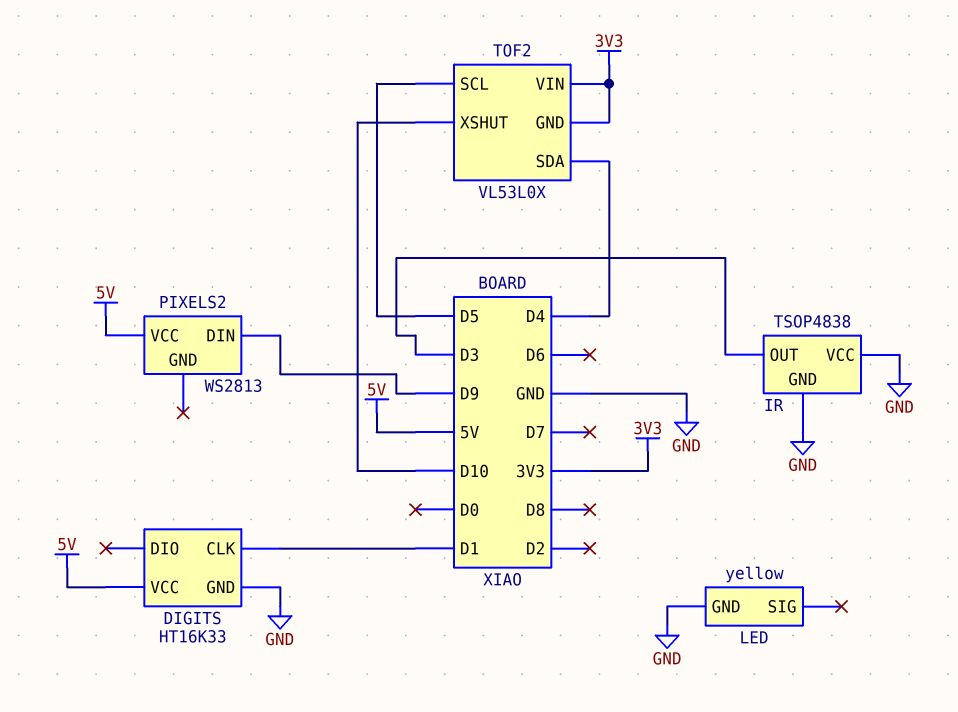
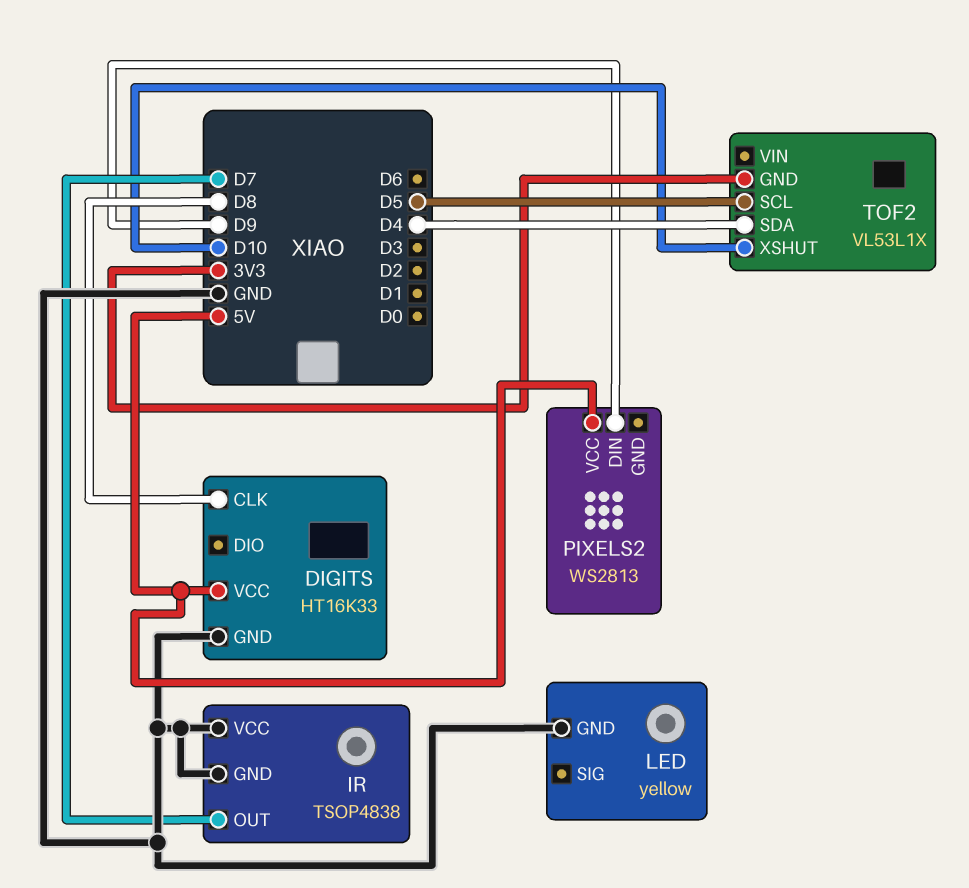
DIGITS pin CLK: D1 -> D8
IR pin OUT: D3 -> D7
TOF2: VL53L0X -> VL53L1X
TOF2 pin VIN: 3V3 -> none

